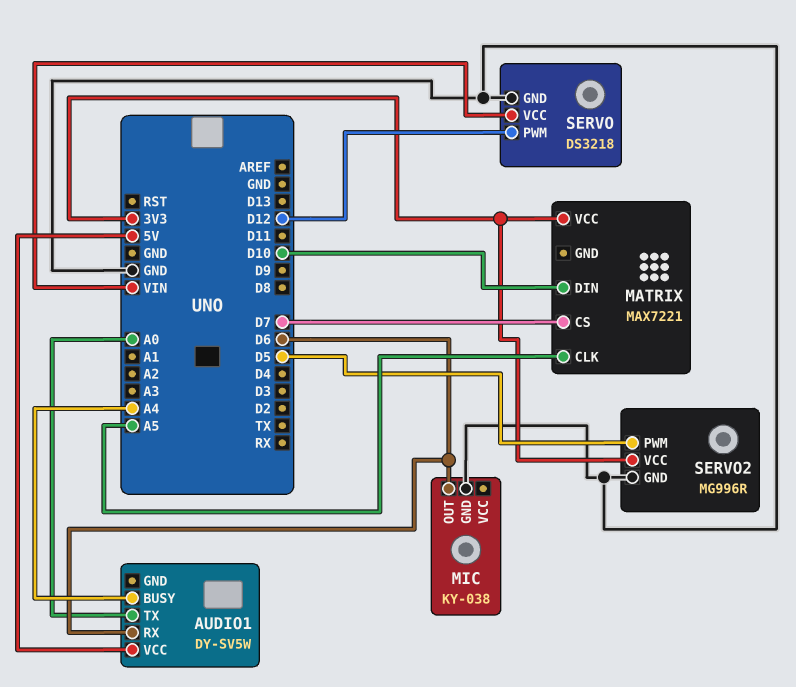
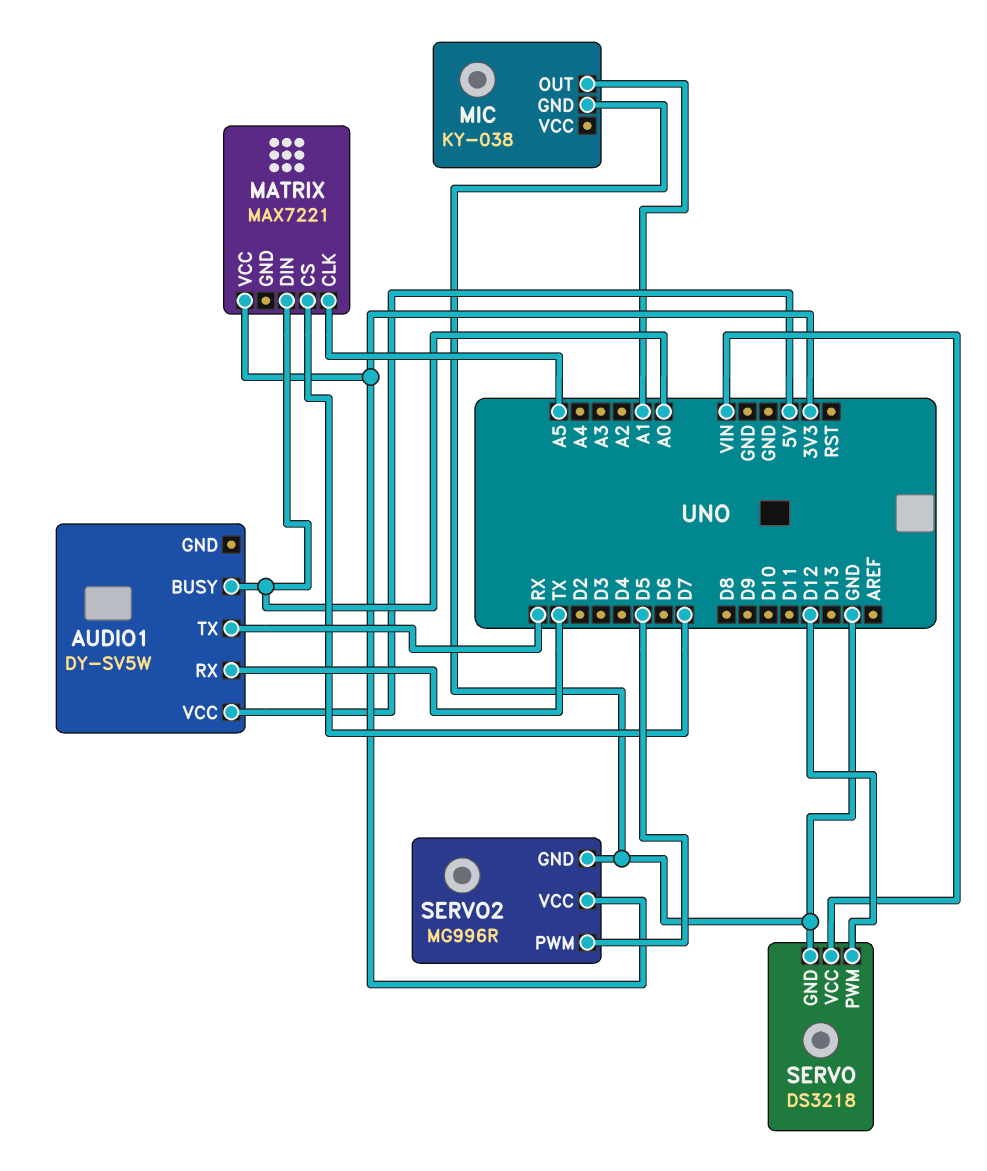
AUDIO1 pin BUSY: A4 -> A0
AUDIO1 pin RX: D6 -> TX
AUDIO1 pin TX: A0 -> RX
MATRIX pin DIN: D10 -> A0
MIC pin OUT: D6 -> A1

